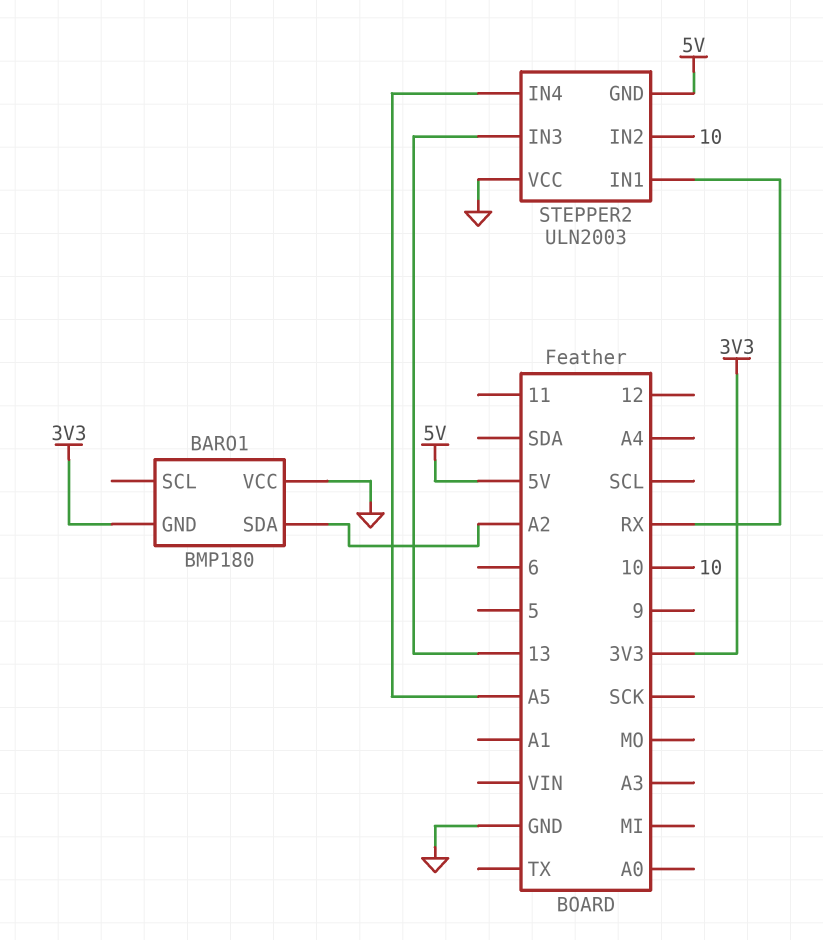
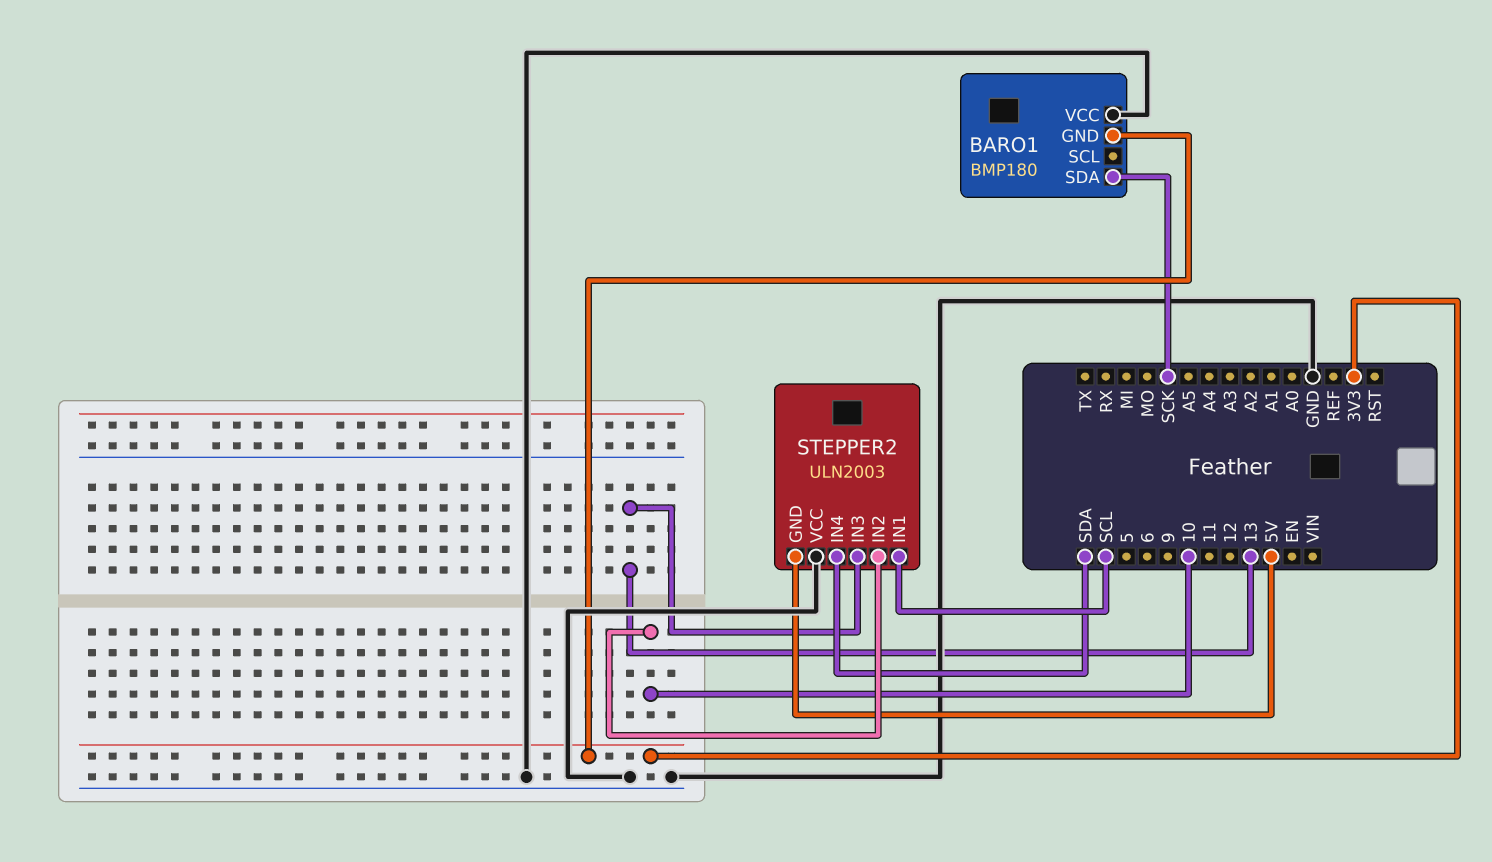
BARO1 pin SDA: A2 -> SCK
STEPPER2 pin IN1: RX -> SCL
STEPPER2 pin IN4: A5 -> SDA

